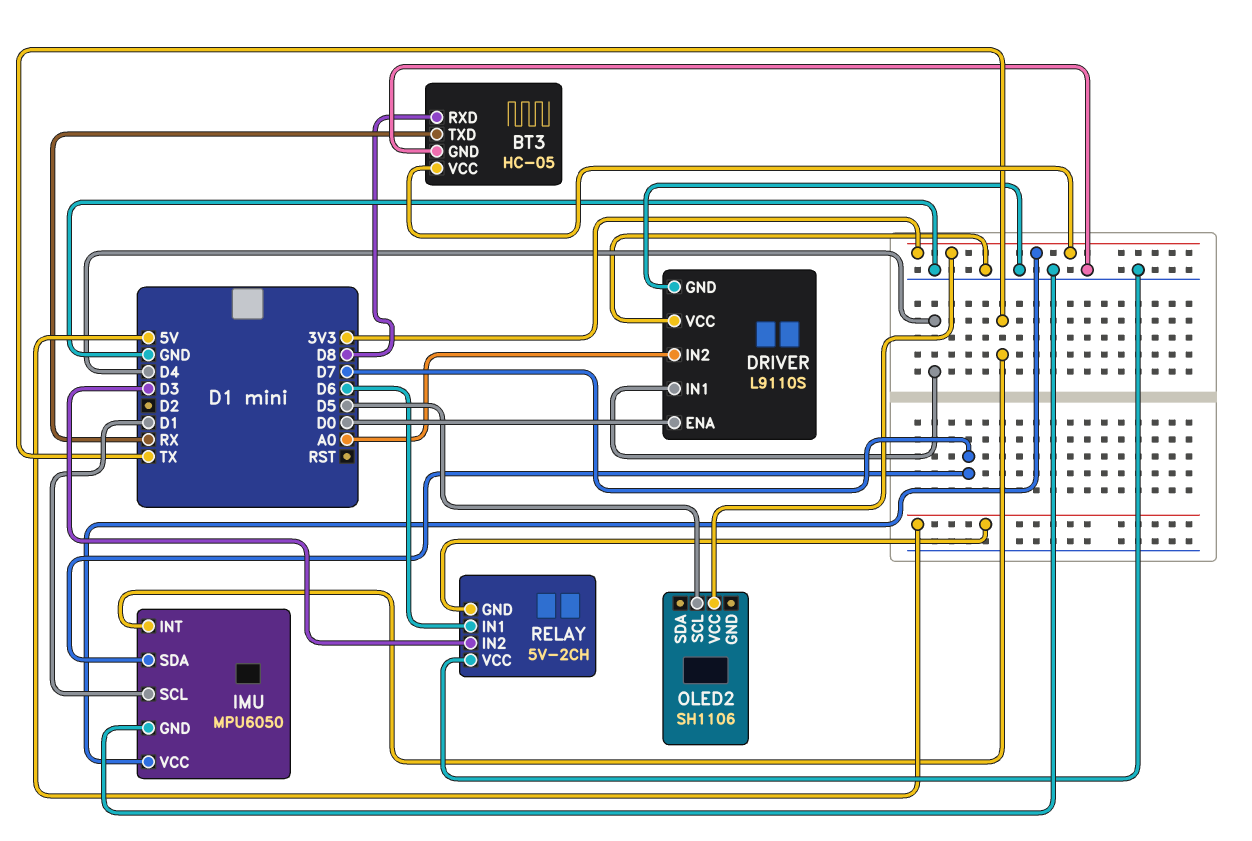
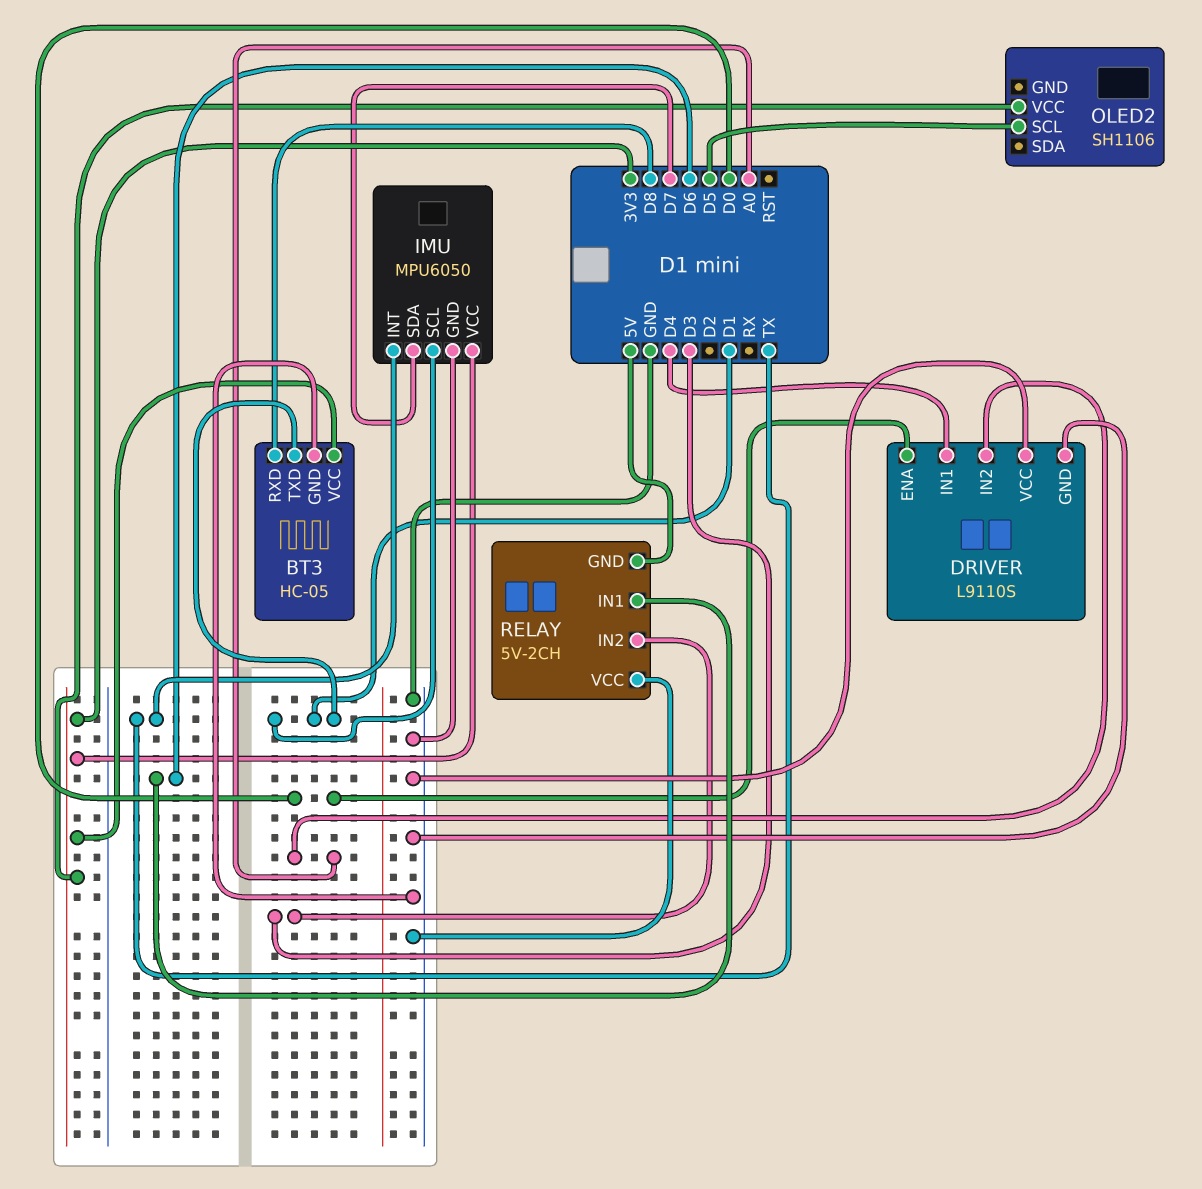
BT3 pin TXD: RX -> D1

